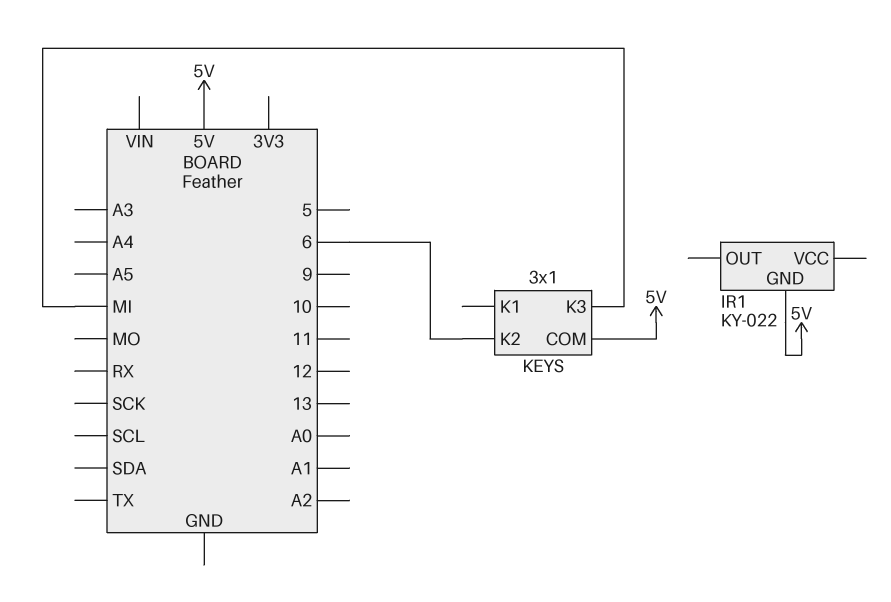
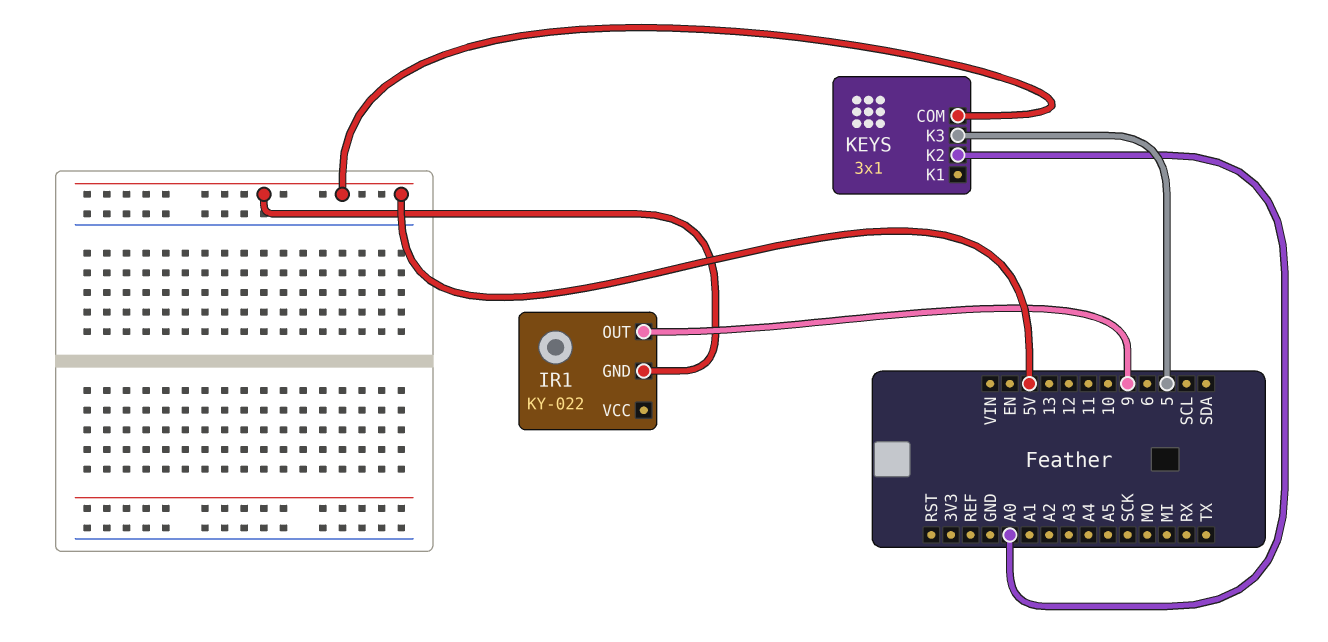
IR1 pin OUT: none -> 9
KEYS pin K2: 6 -> A0
KEYS pin K3: MI -> 5

